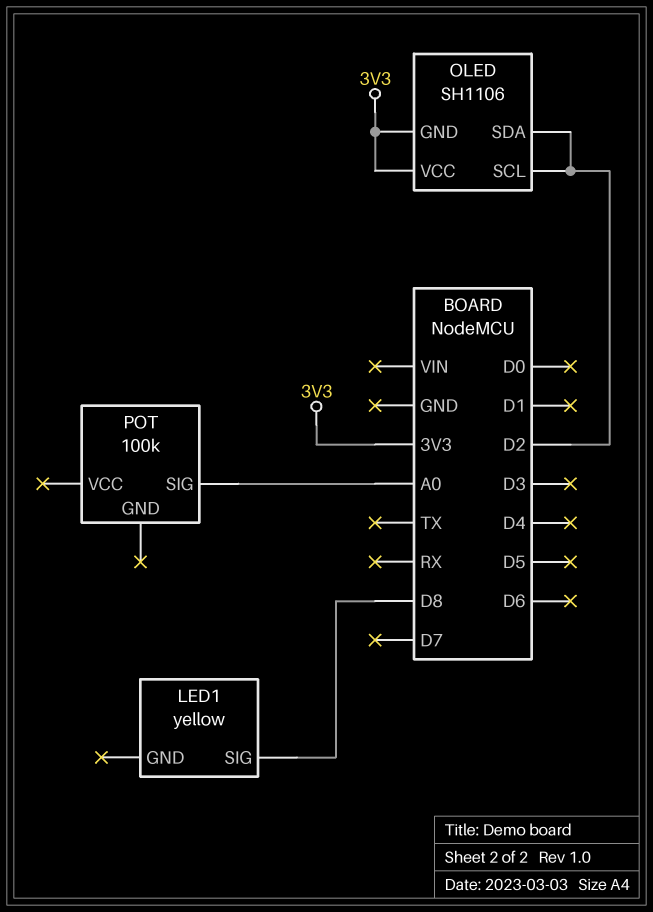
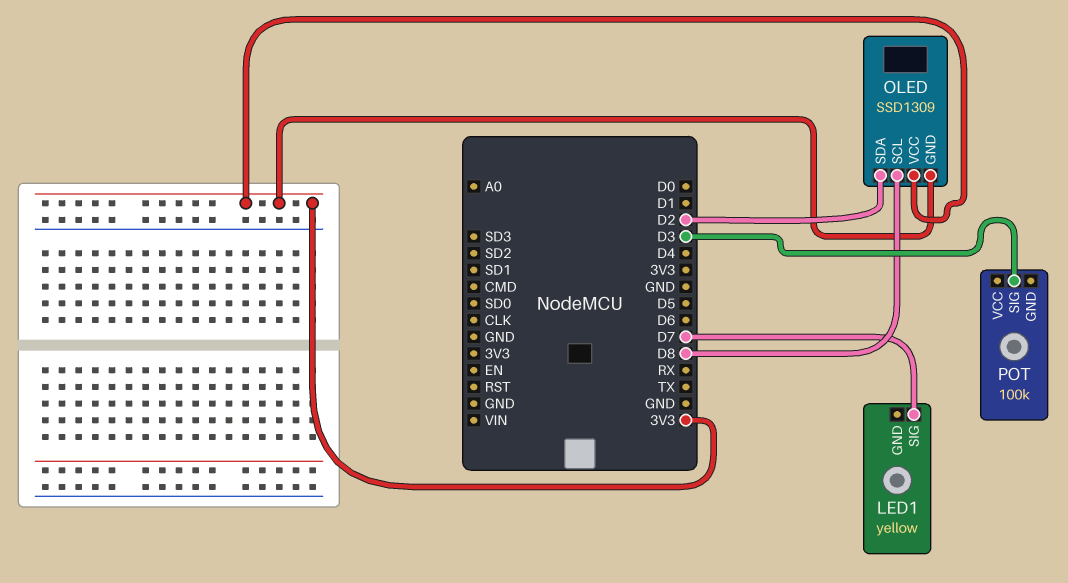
LED1 pin SIG: D8 -> D7
OLED: SH1106 -> SSD1309
OLED pin SCL: D2 -> D8
POT pin SIG: A0 -> D3

